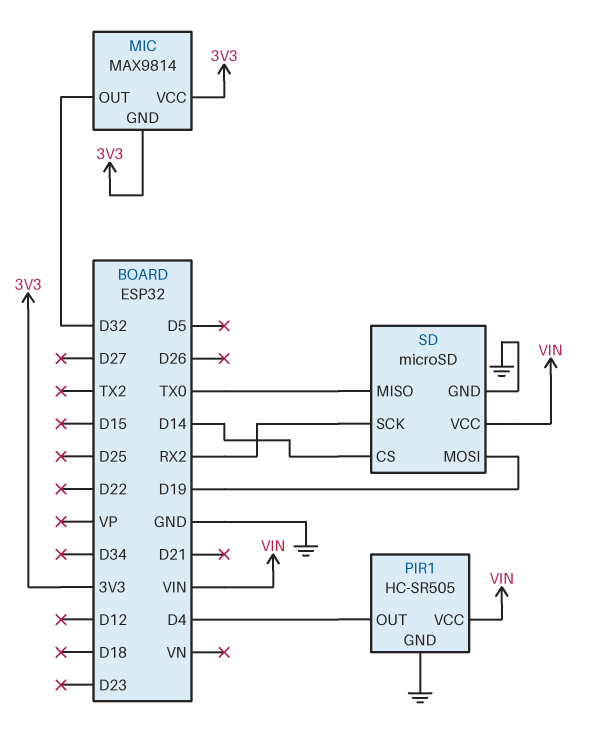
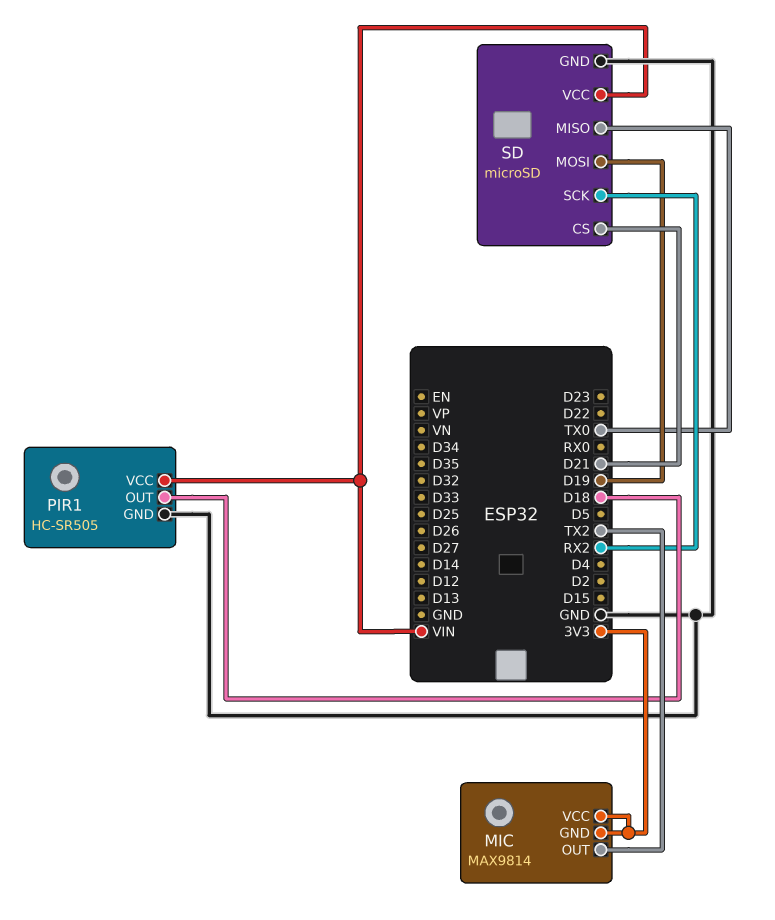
MIC pin OUT: D32 -> TX2
PIR1 pin OUT: D4 -> D18
SD pin CS: D14 -> D21

